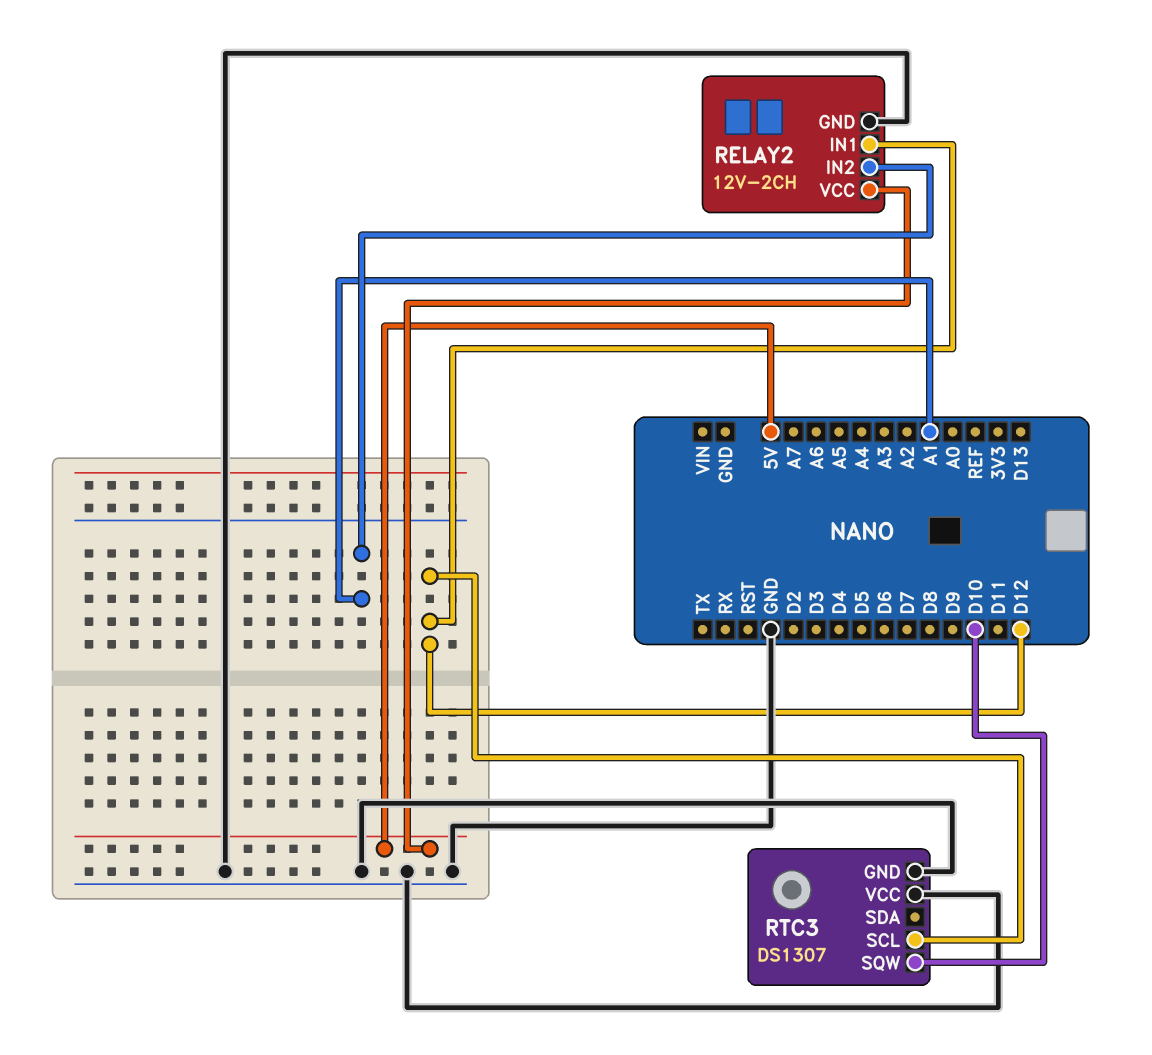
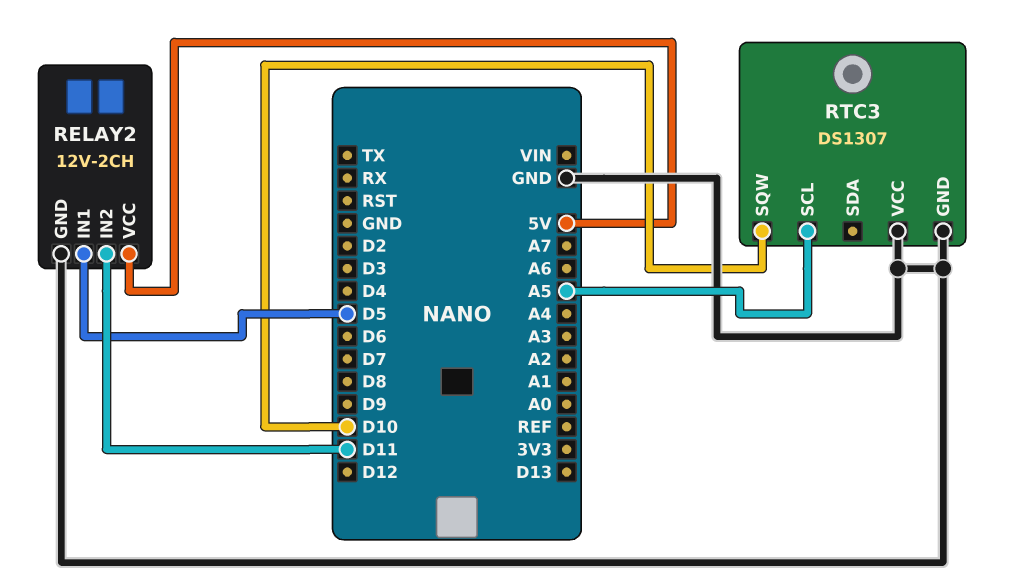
RELAY2 pin IN1: D12 -> D5
RELAY2 pin IN2: A1 -> D11
RTC3 pin SCL: D12 -> A5

